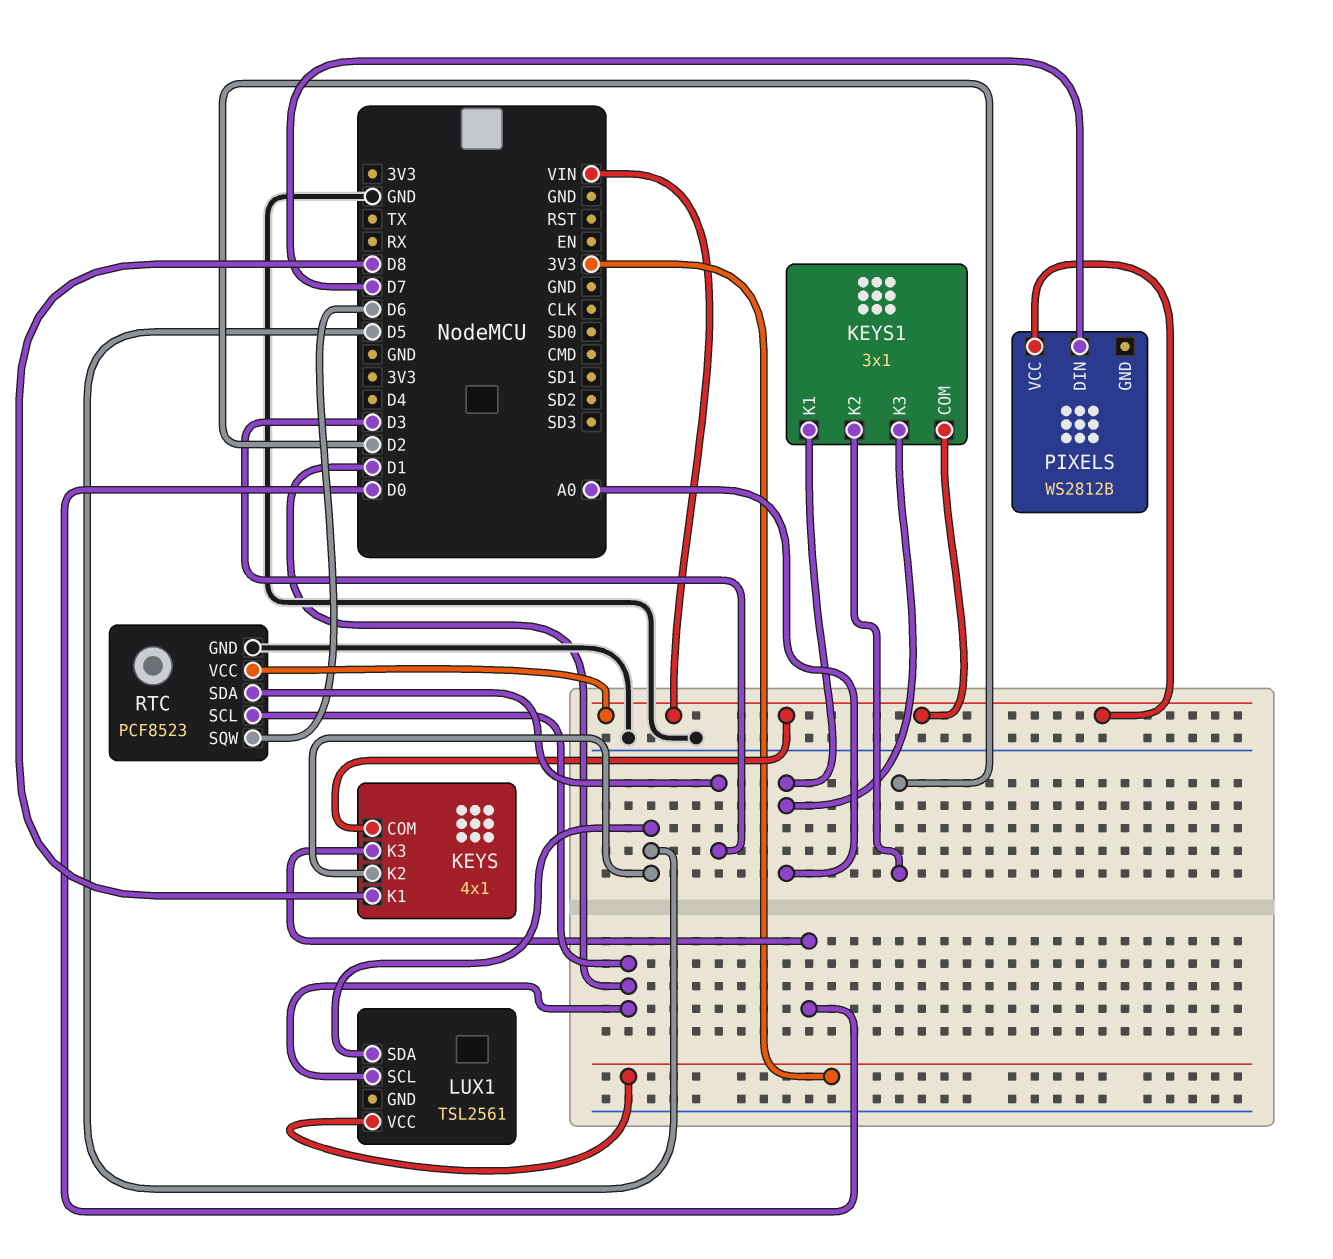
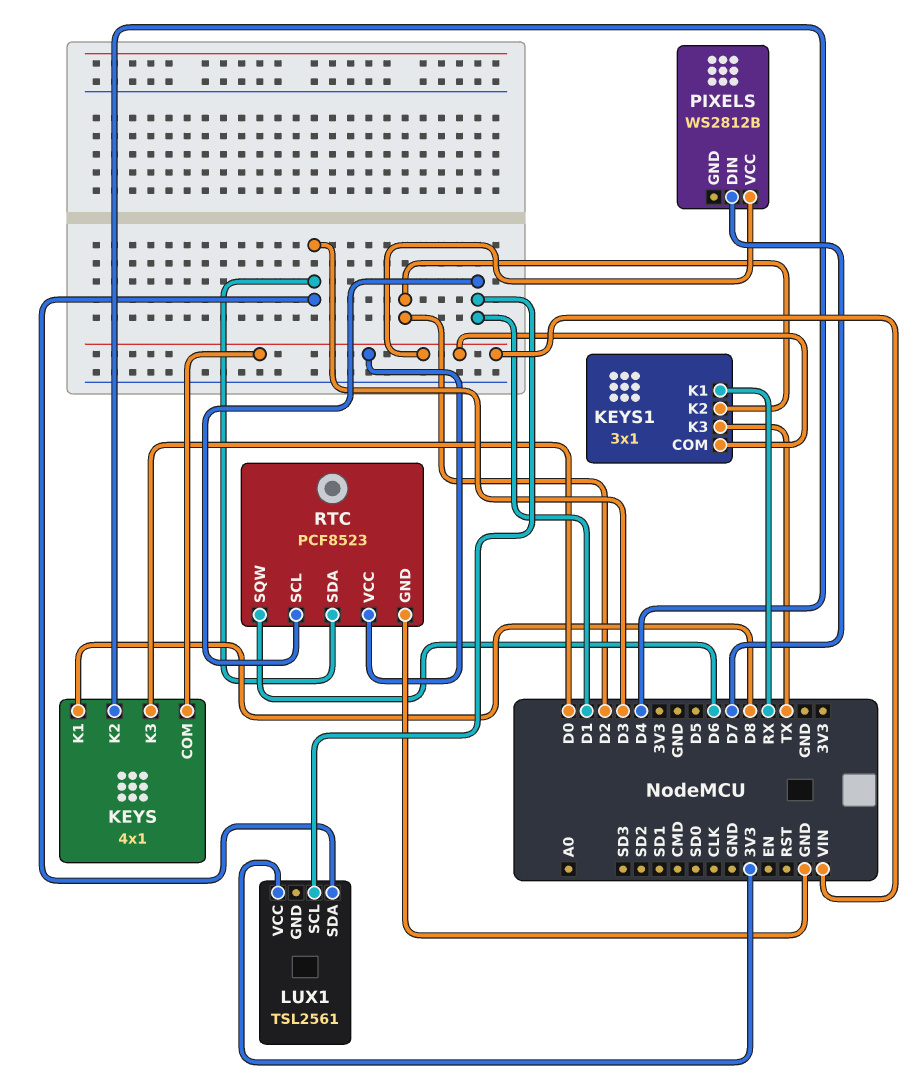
KEYS pin K2: D5 -> D4
KEYS1 pin K1: A0 -> RX
KEYS1 pin K3: A0 -> TX
LUX1 pin SDA: D5 -> D3

